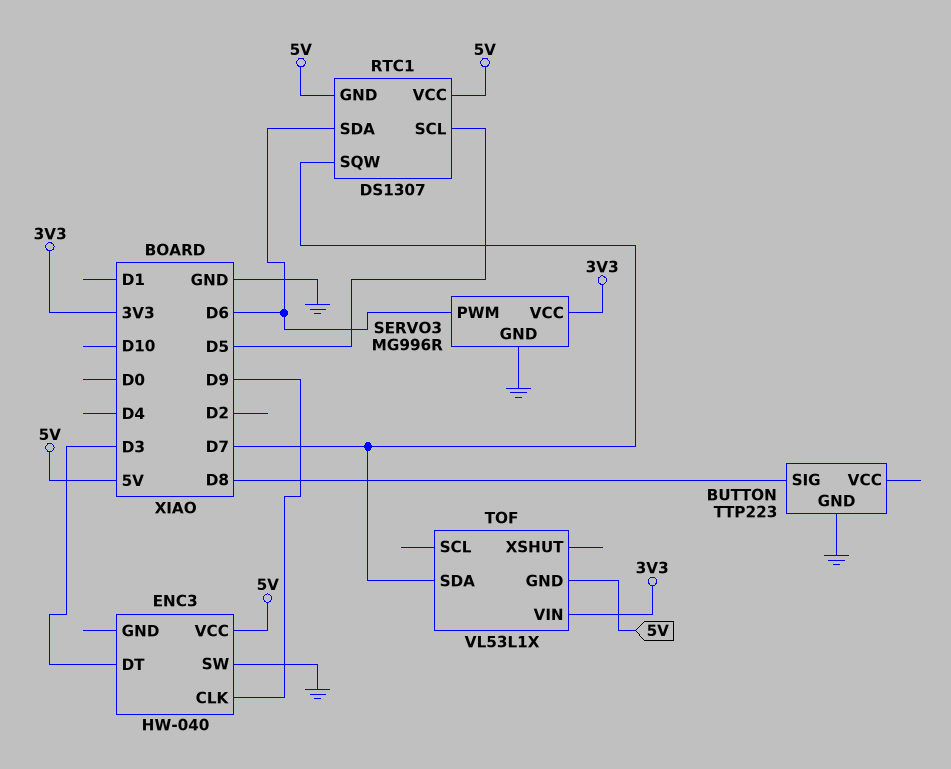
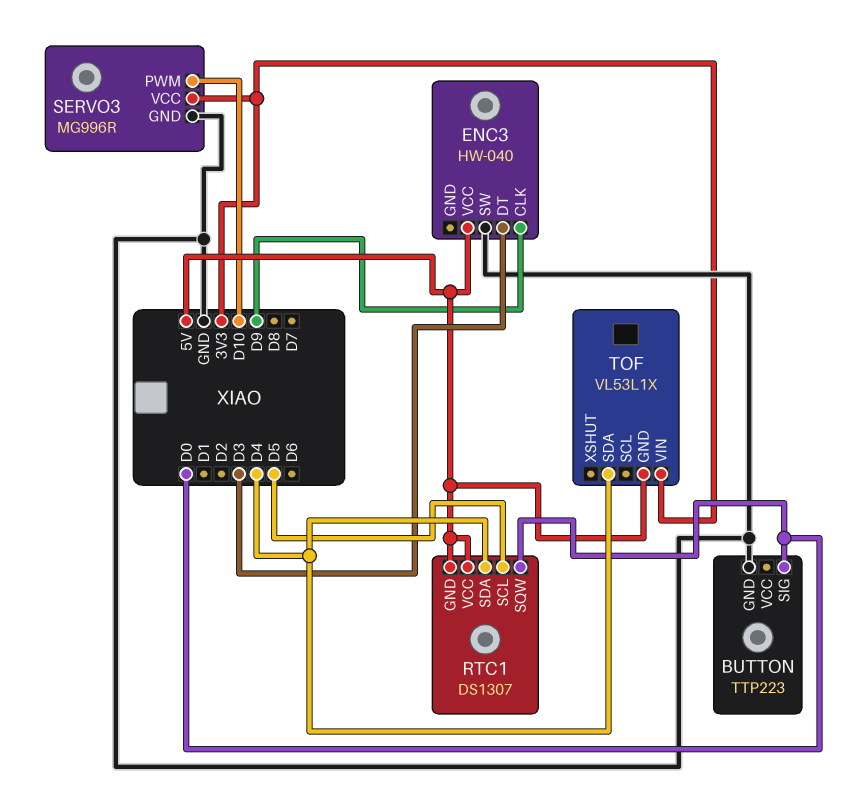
BUTTON pin SIG: D8 -> D0
RTC1 pin SDA: D6 -> D4
RTC1 pin SQW: D7 -> D0
SERVO3 pin PWM: D6 -> D10
TOF pin SDA: D7 -> D4

